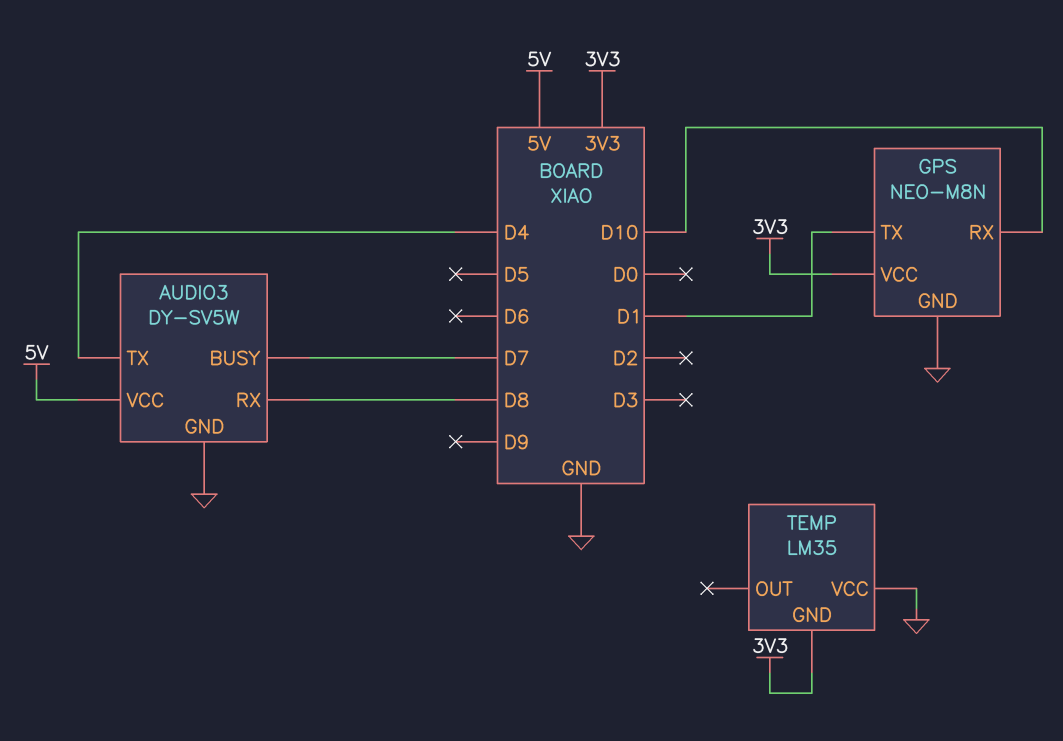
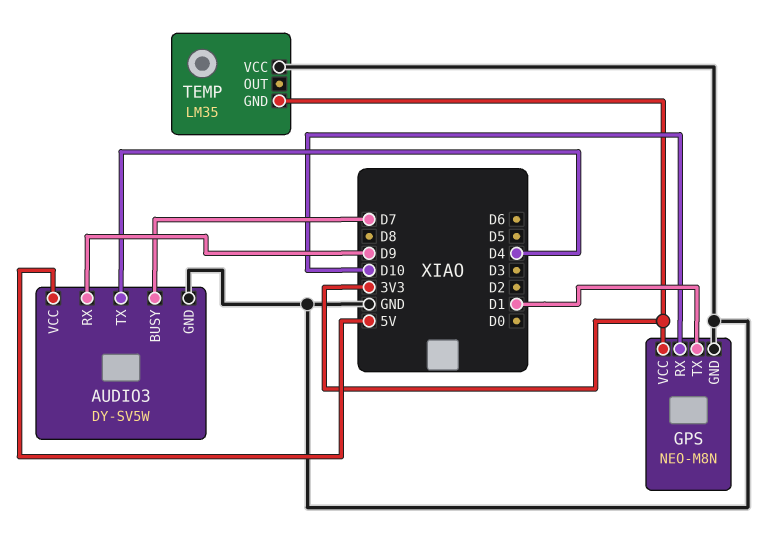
AUDIO3 pin RX: D8 -> D9

